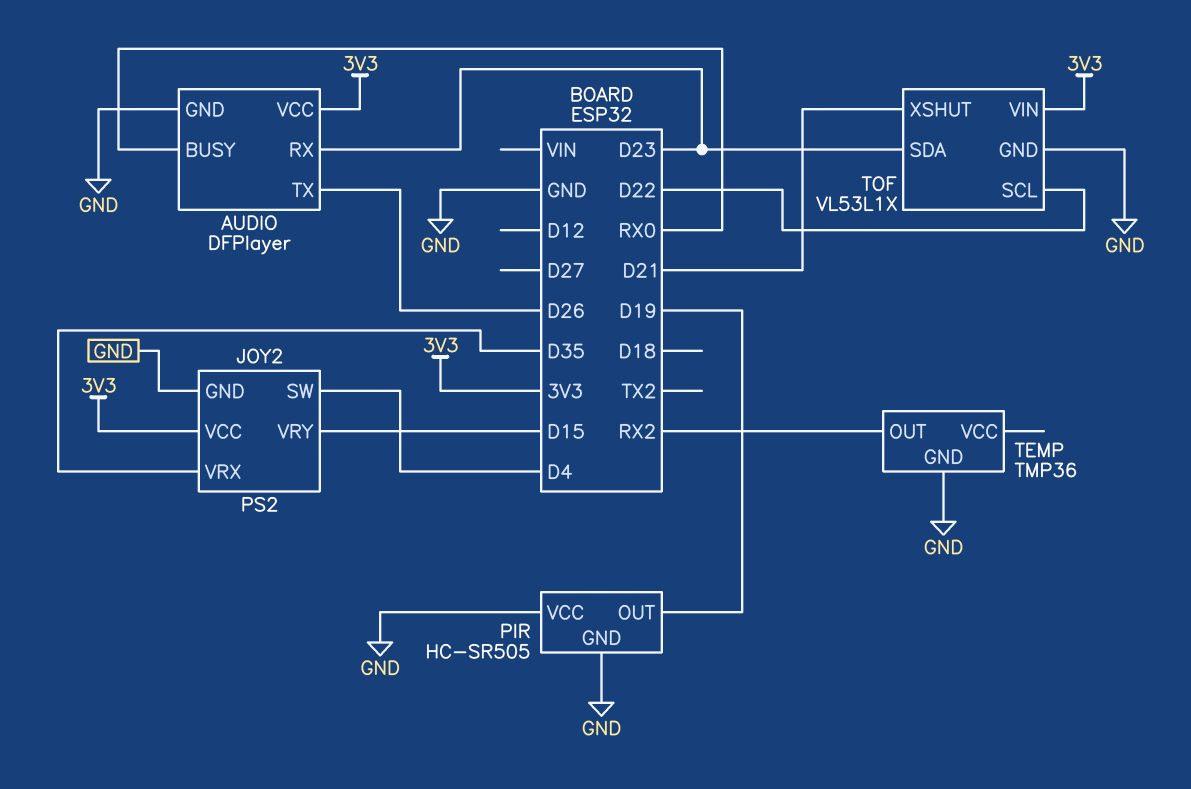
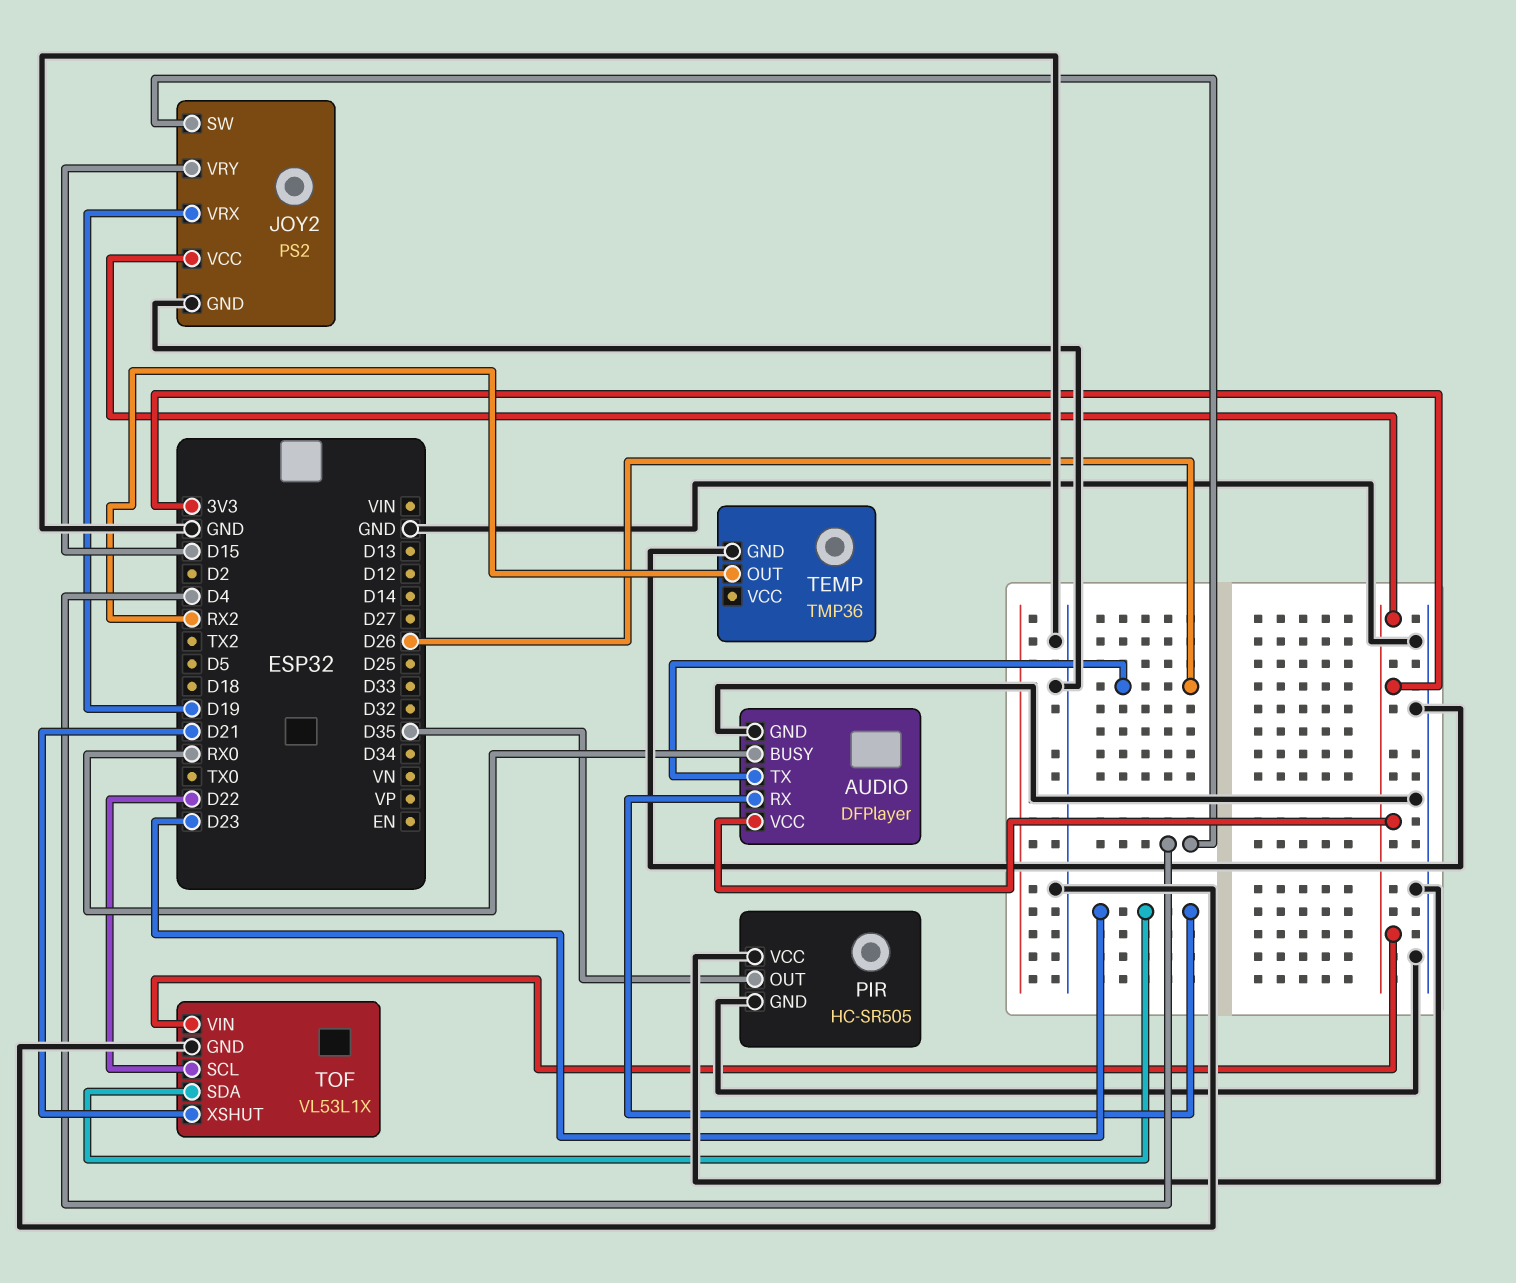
JOY2 pin VRX: D35 -> D19
PIR pin OUT: D19 -> D35

